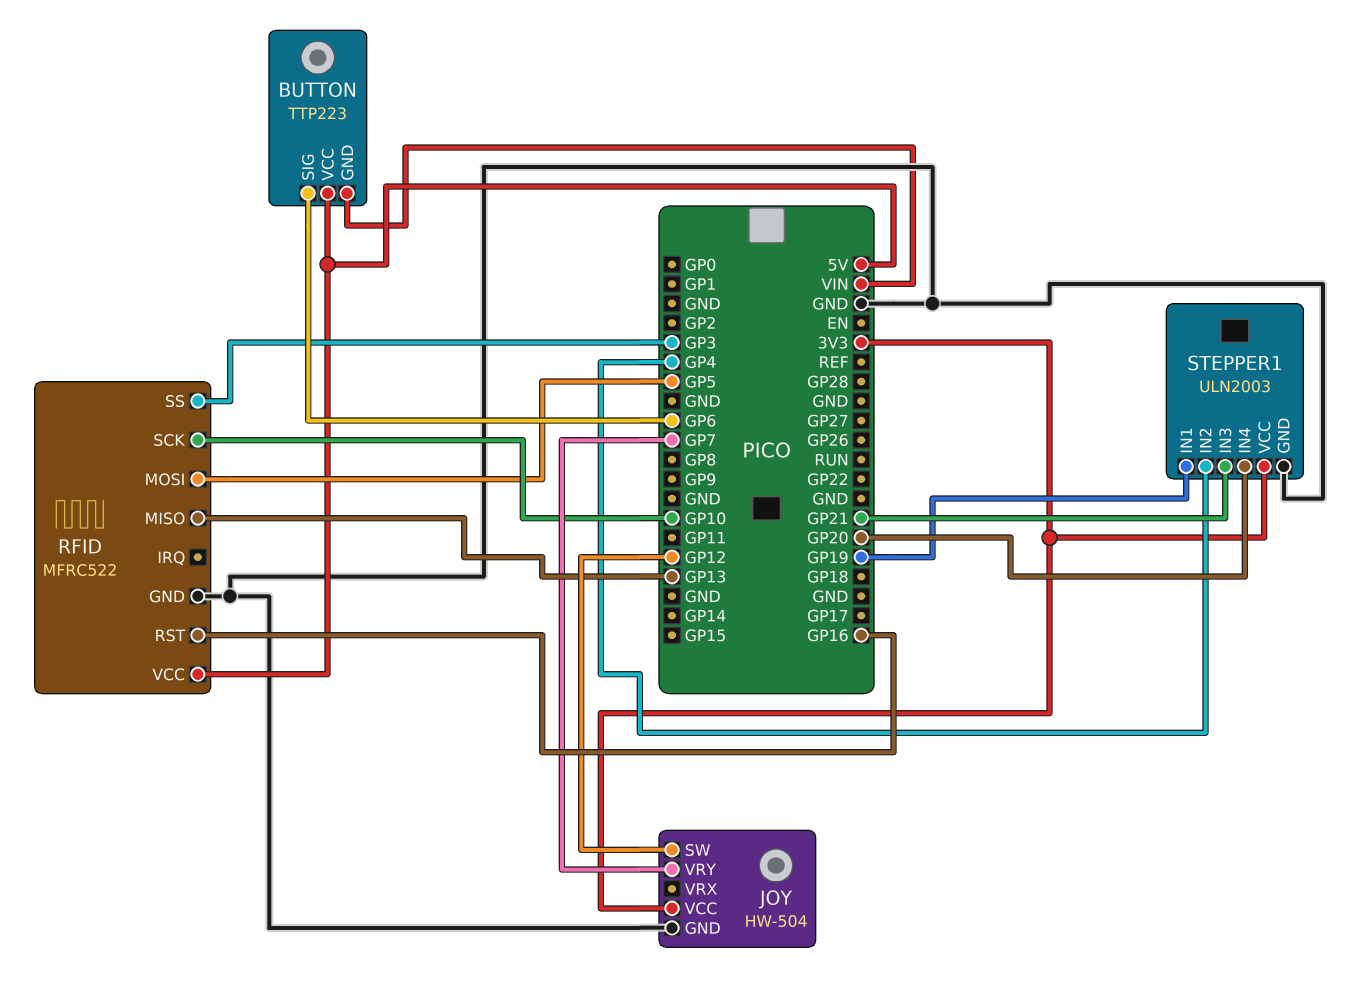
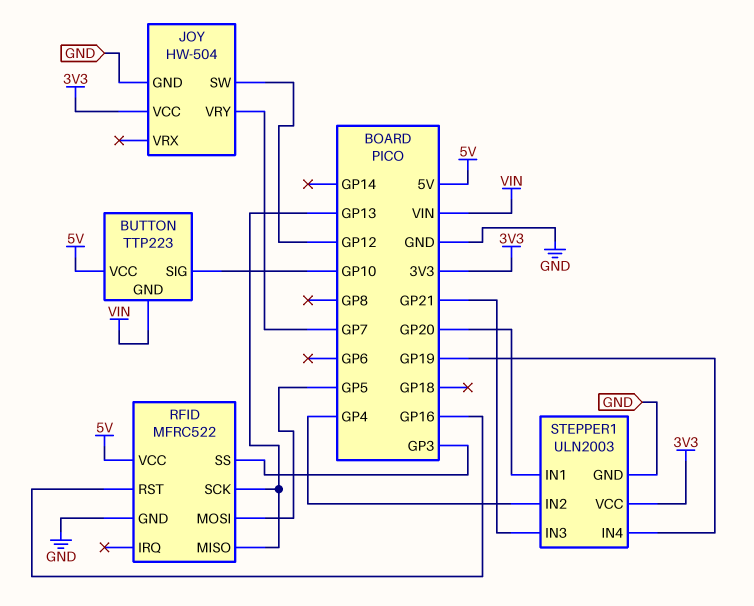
BUTTON pin SIG: GP6 -> GP10
RFID pin SCK: GP10 -> GP13
STEPPER1 pin IN1: GP19 -> GP20
STEPPER1 pin IN4: GP20 -> GP19

